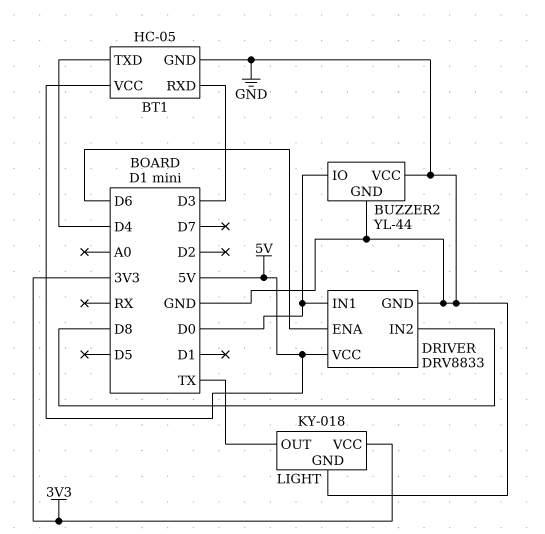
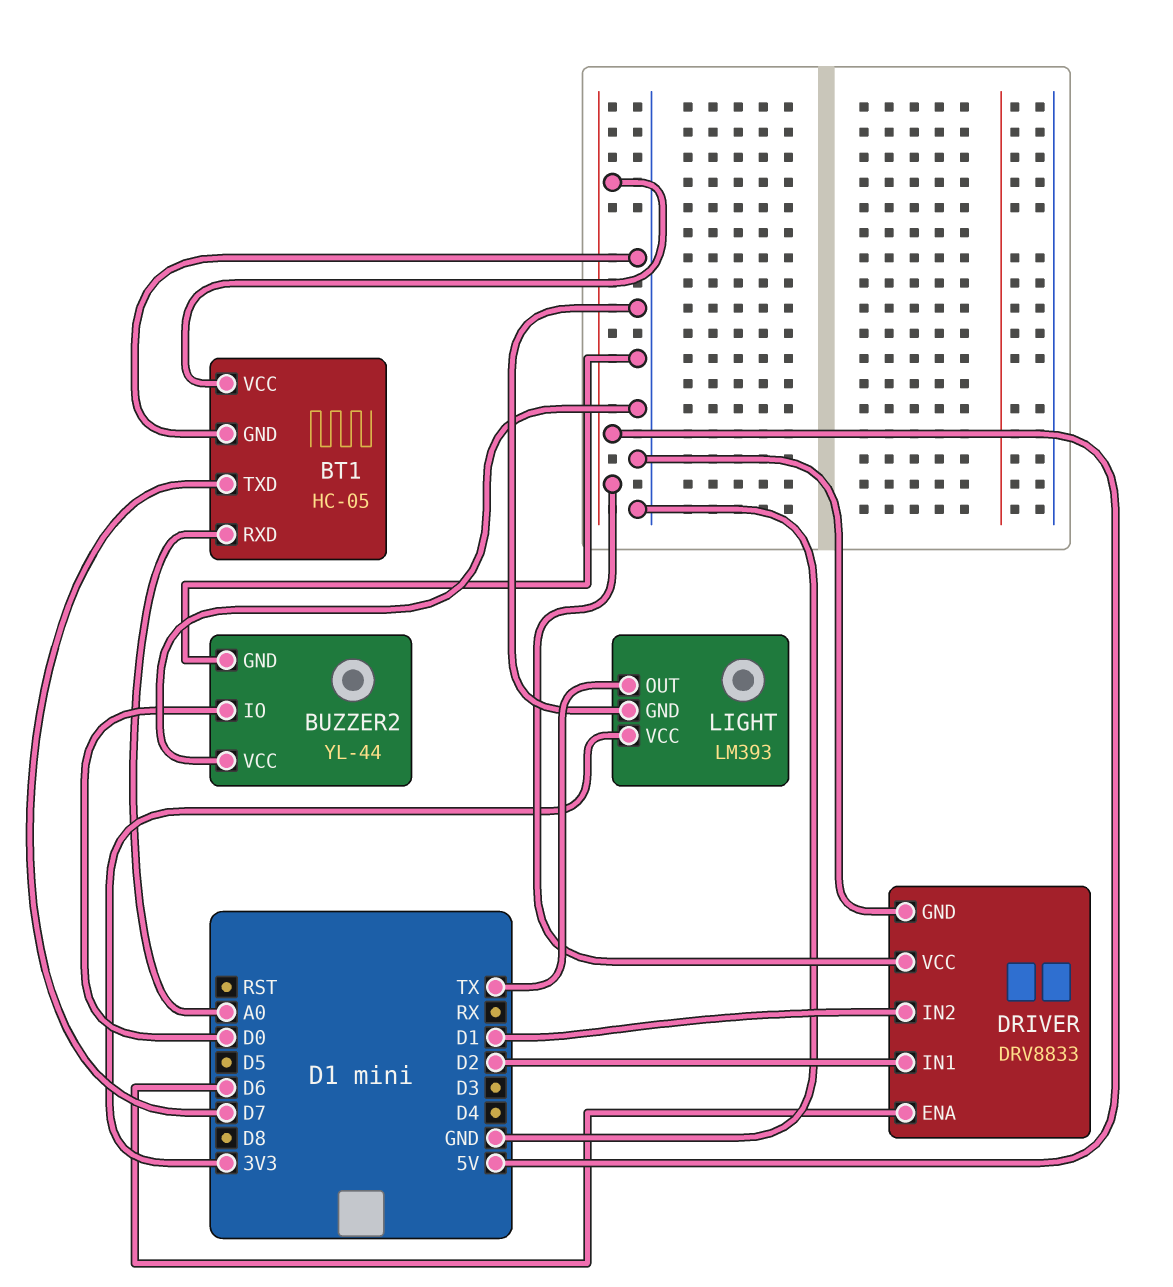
BT1 pin RXD: D3 -> A0
BT1 pin TXD: D4 -> D7
DRIVER pin IN1: D0 -> D2
DRIVER pin IN2: D8 -> D1
LIGHT: KY-018 -> LM393

